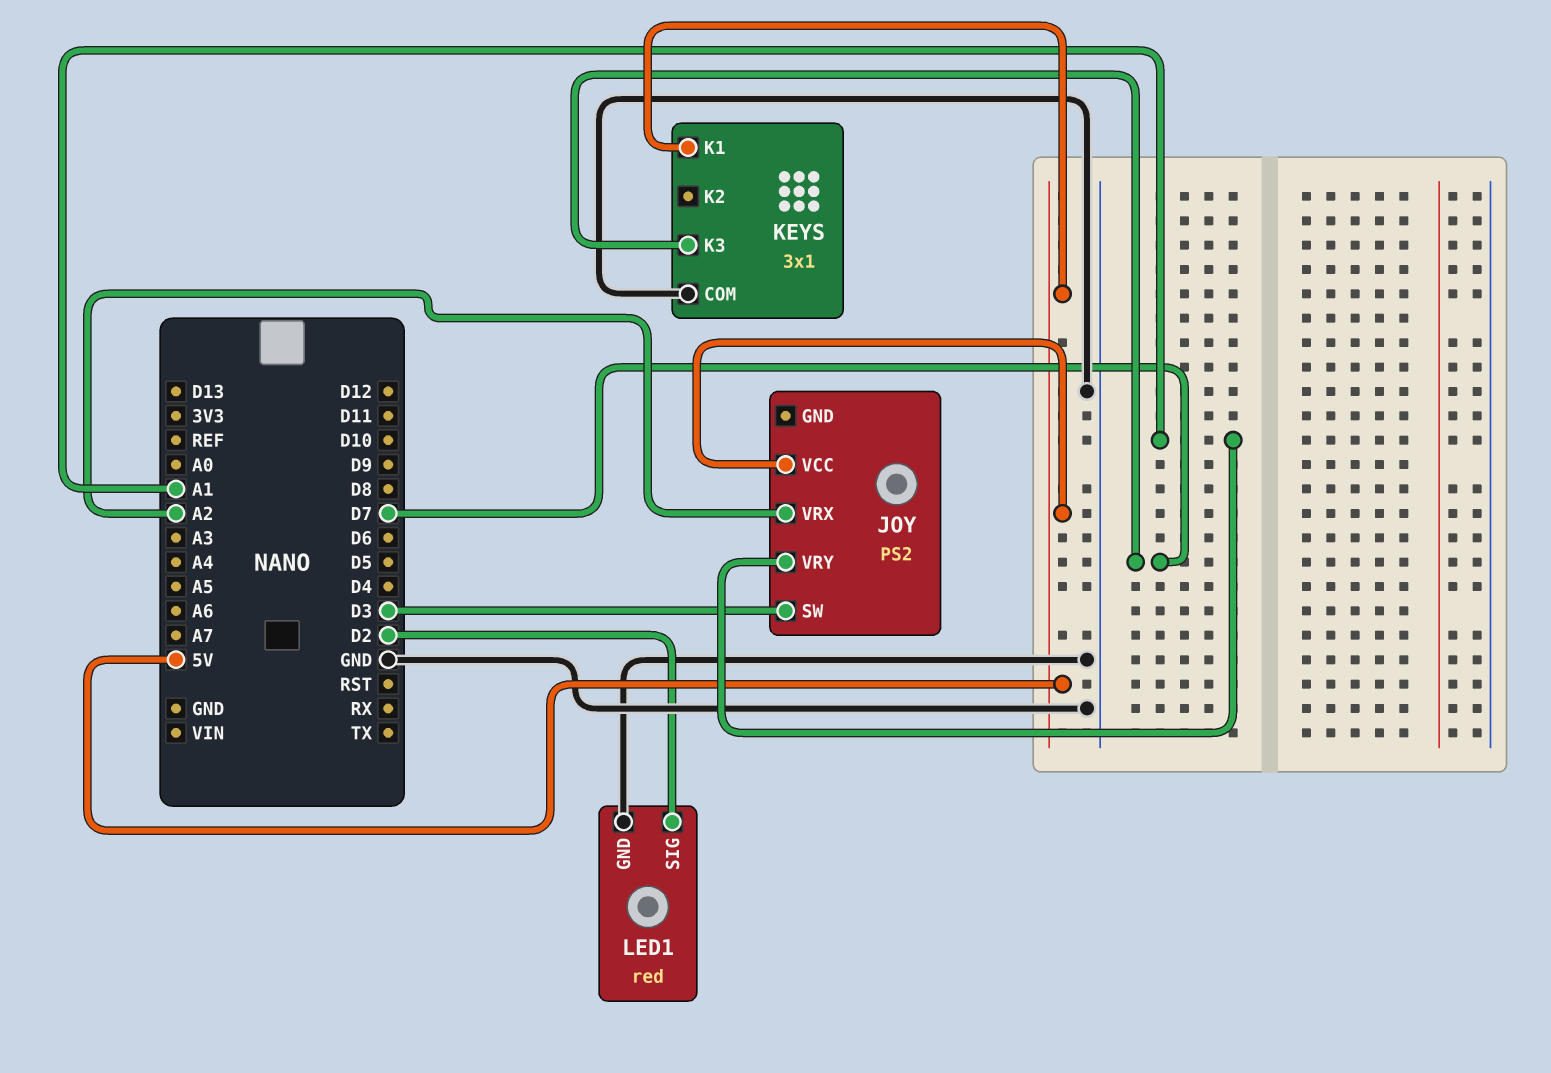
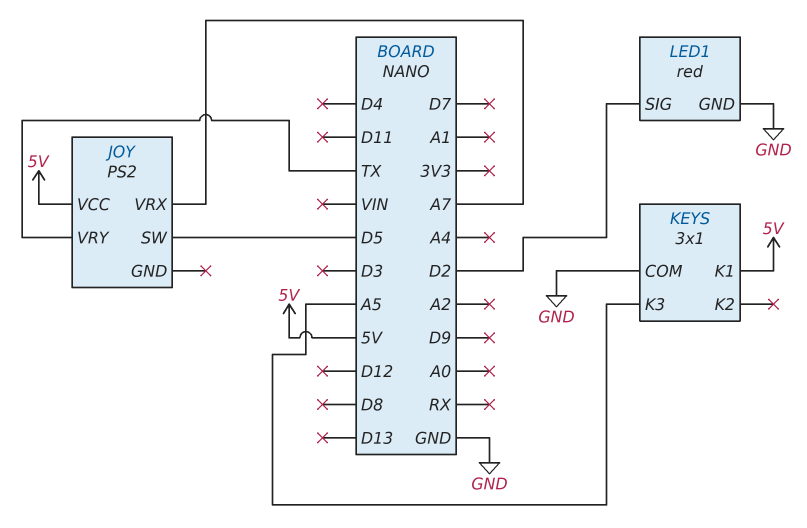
JOY pin SW: D3 -> D5
JOY pin VRX: A2 -> A7
JOY pin VRY: A1 -> TX
KEYS pin K3: D7 -> A5

